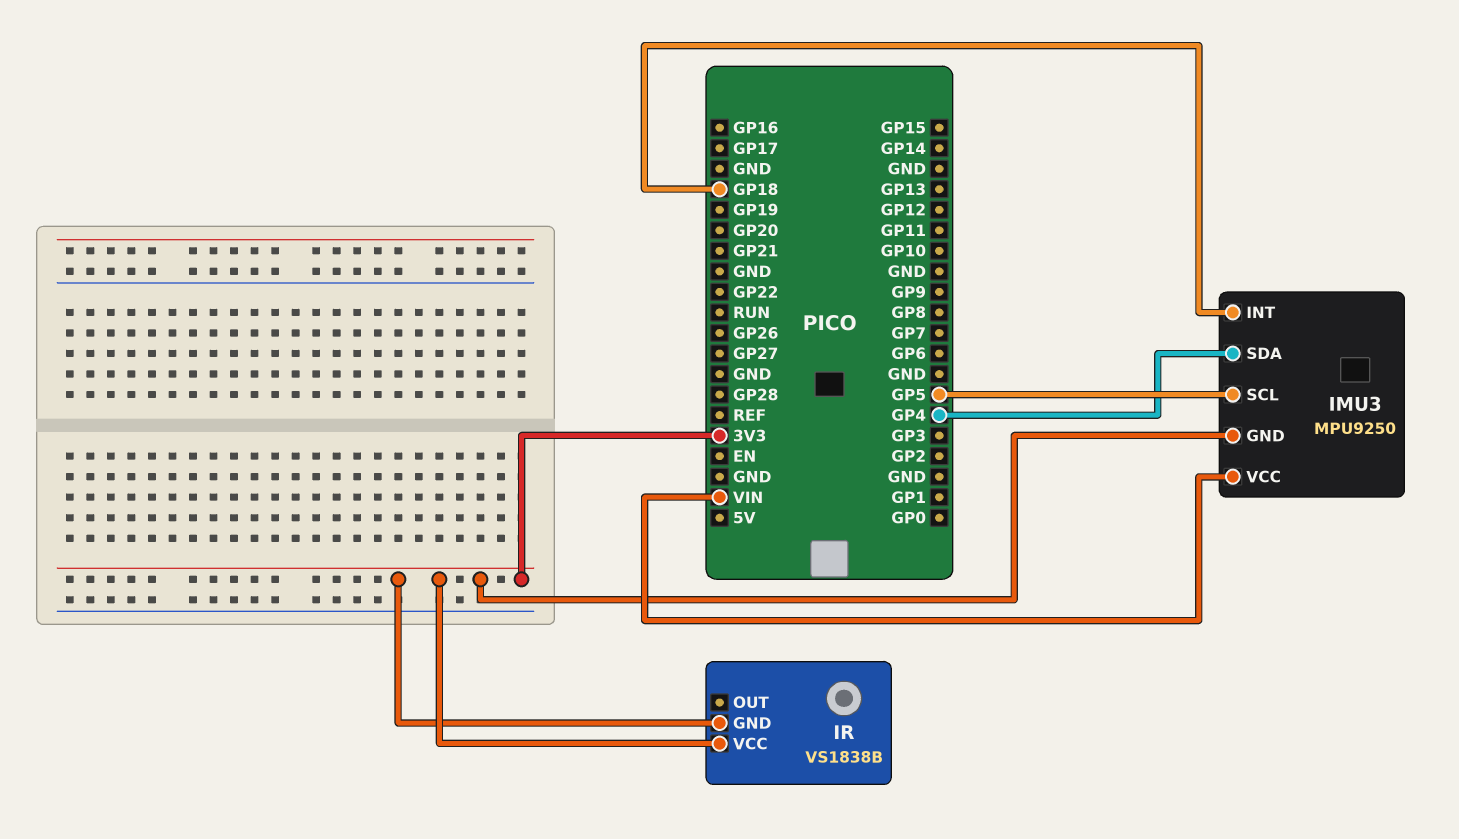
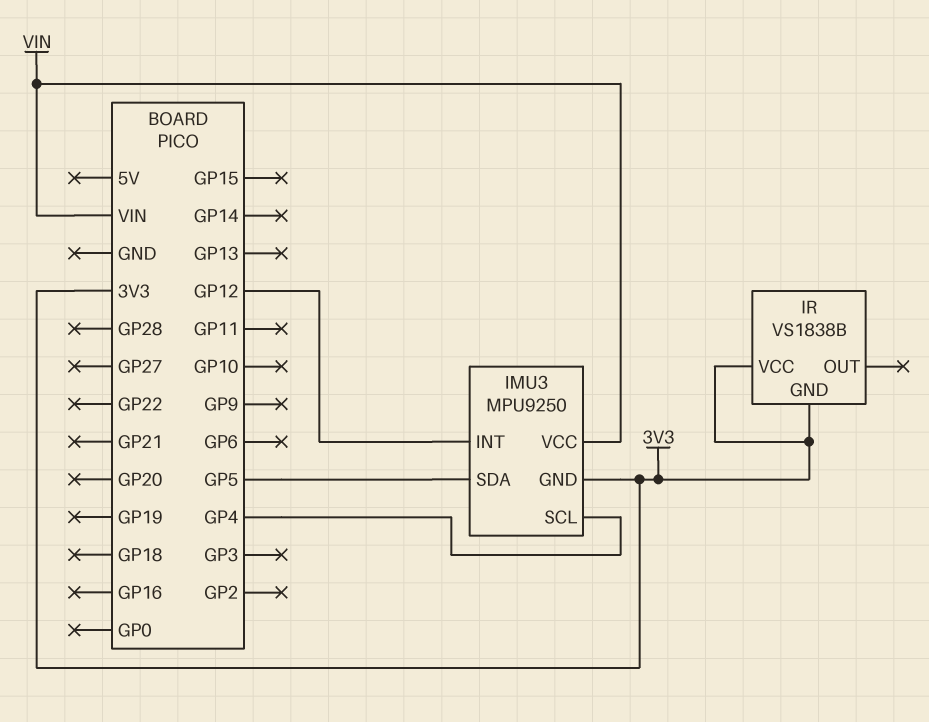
IMU3 pin INT: GP18 -> GP12
IMU3 pin SCL: GP5 -> GP4
IMU3 pin SDA: GP4 -> GP5

